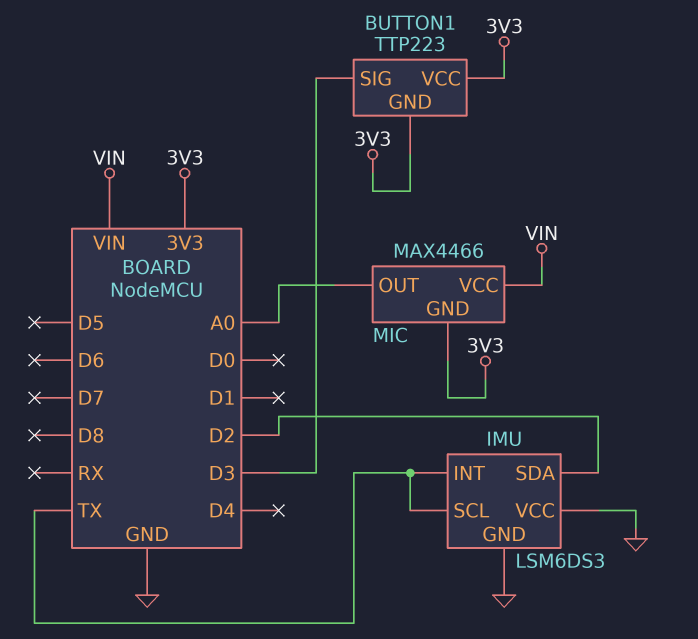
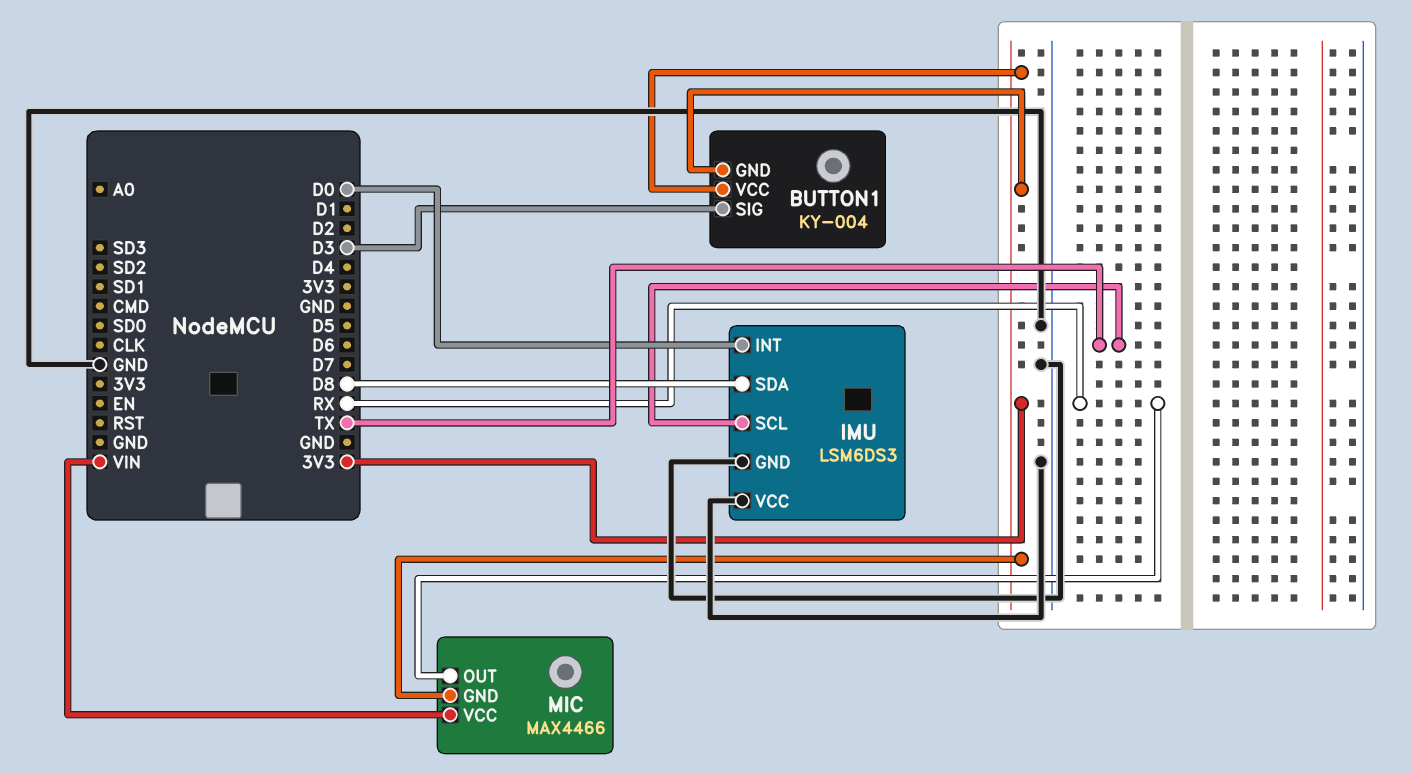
BUTTON1: TTP223 -> KY-004
IMU pin INT: TX -> D0
IMU pin SDA: D2 -> D8
MIC pin OUT: A0 -> RX

